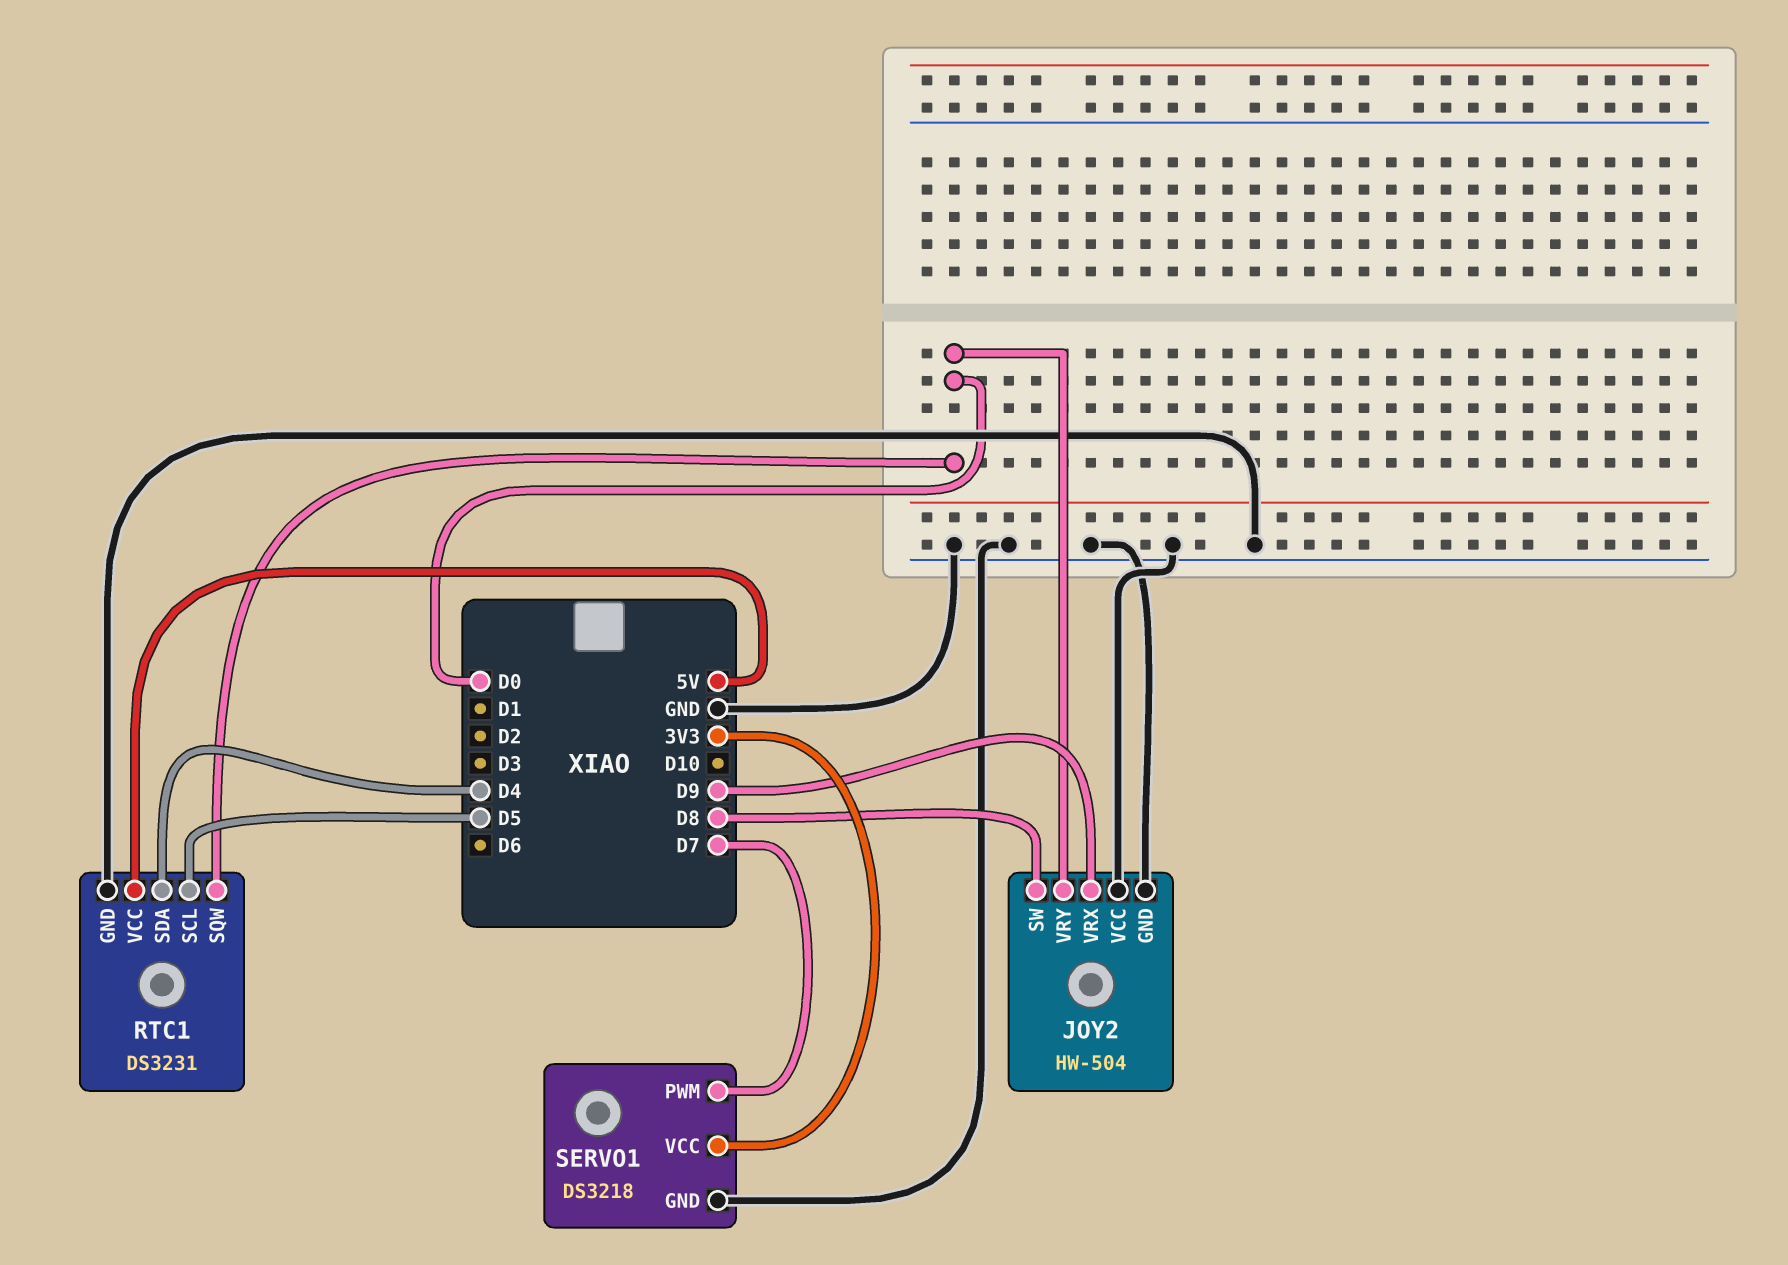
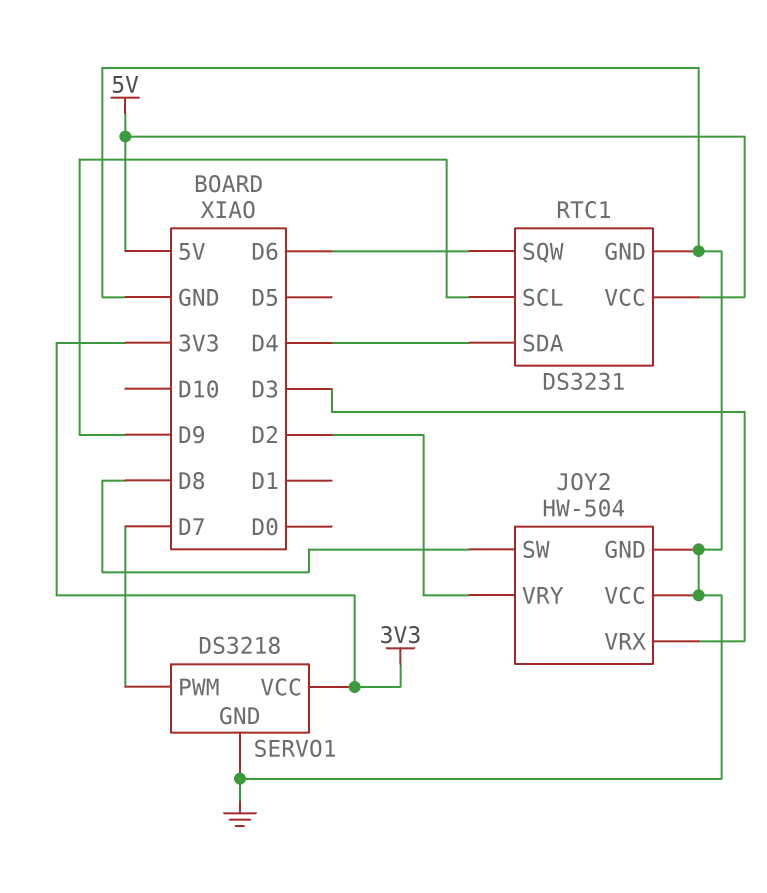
JOY2 pin VRX: D9 -> D3
JOY2 pin VRY: D0 -> D2
RTC1 pin SCL: D5 -> D9
RTC1 pin SQW: D0 -> D6

